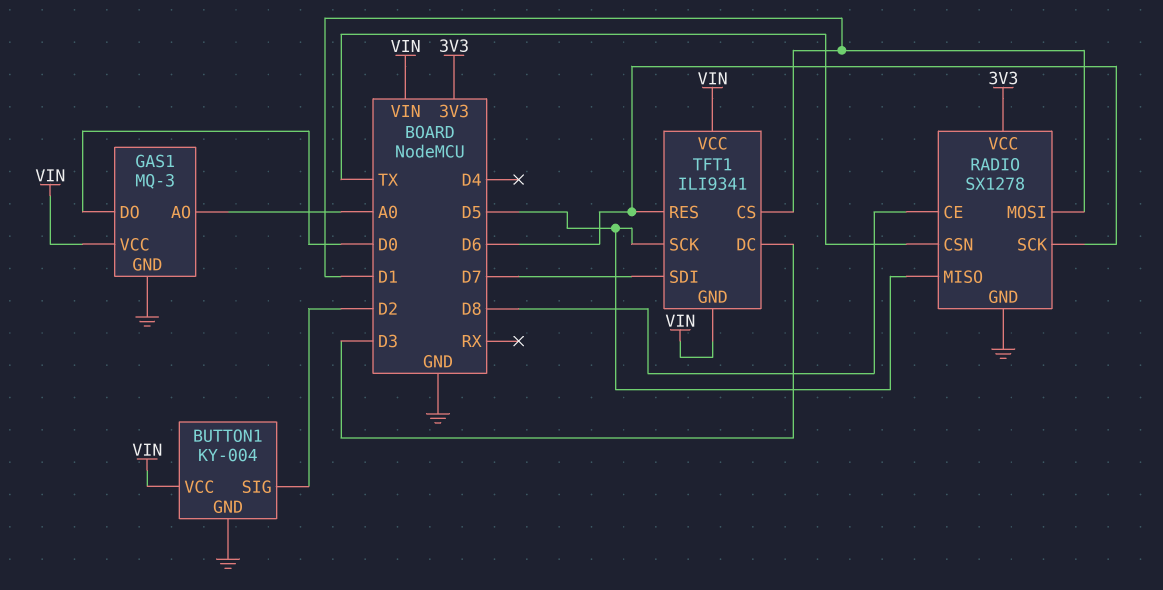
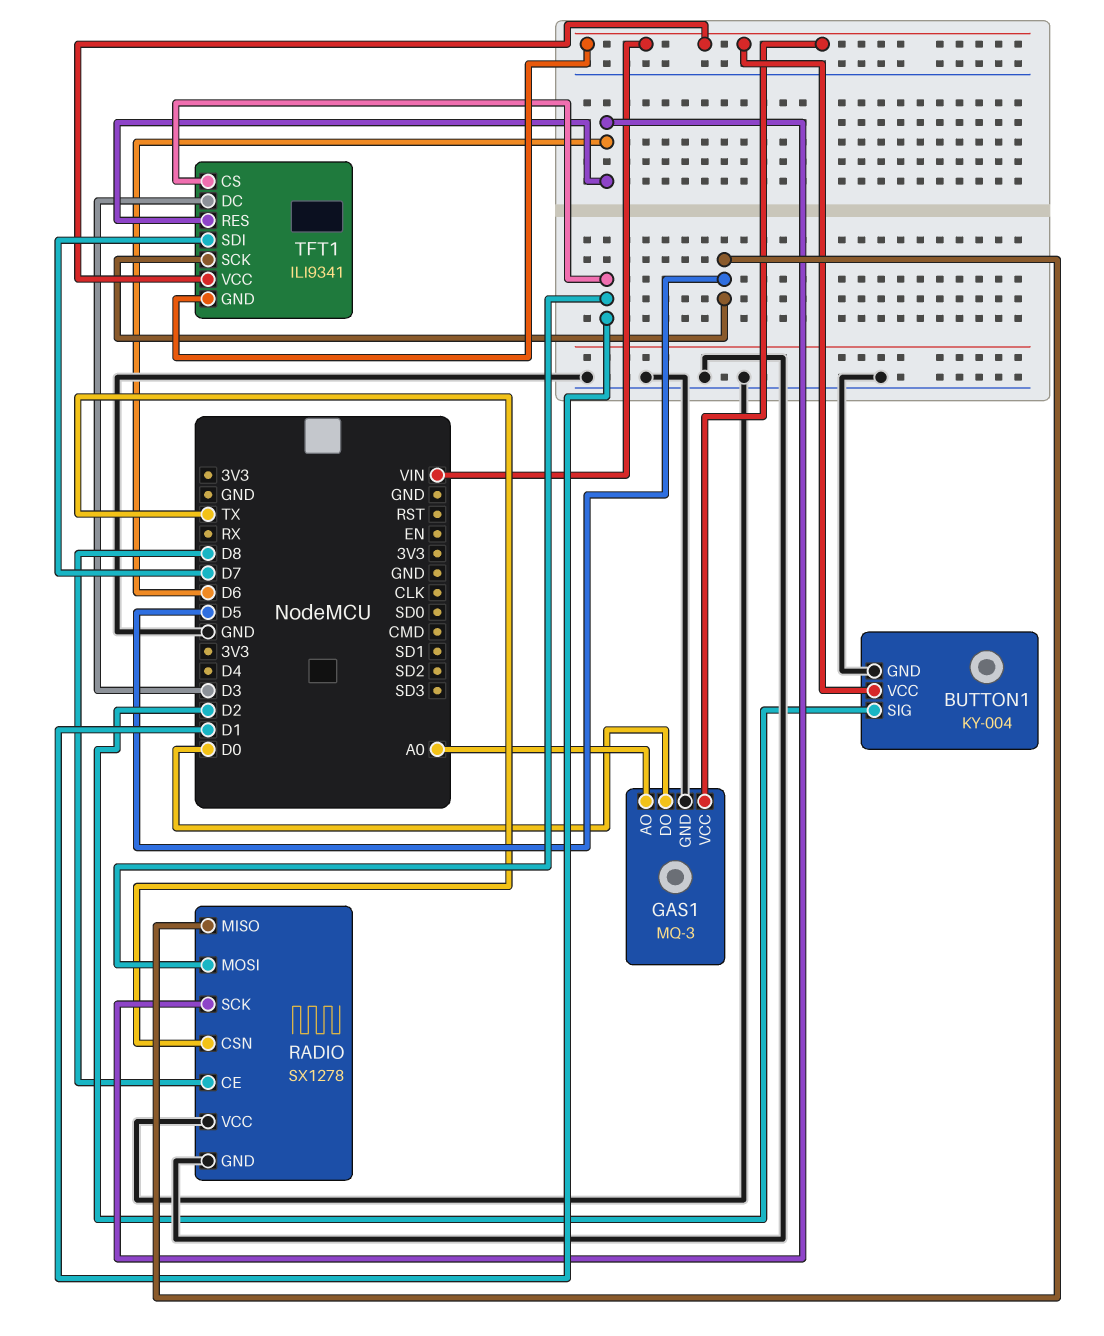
RADIO pin VCC: 3V3 -> GND

